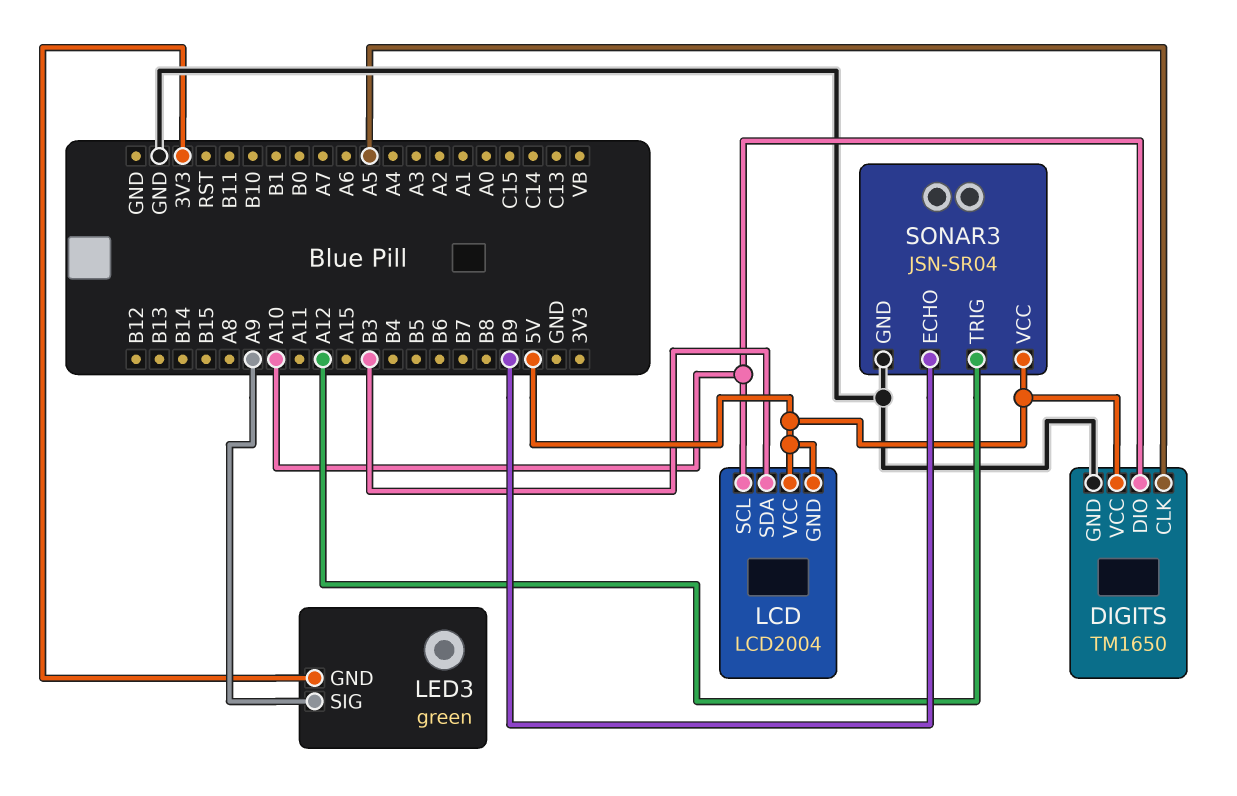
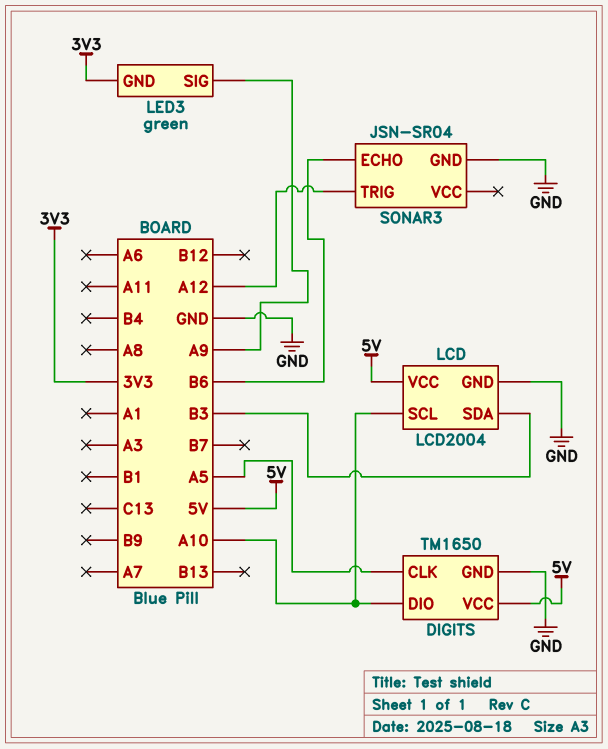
LCD pin GND: 5V -> GND
SONAR3 pin ECHO: B9 -> B6
SONAR3 pin VCC: 5V -> none

